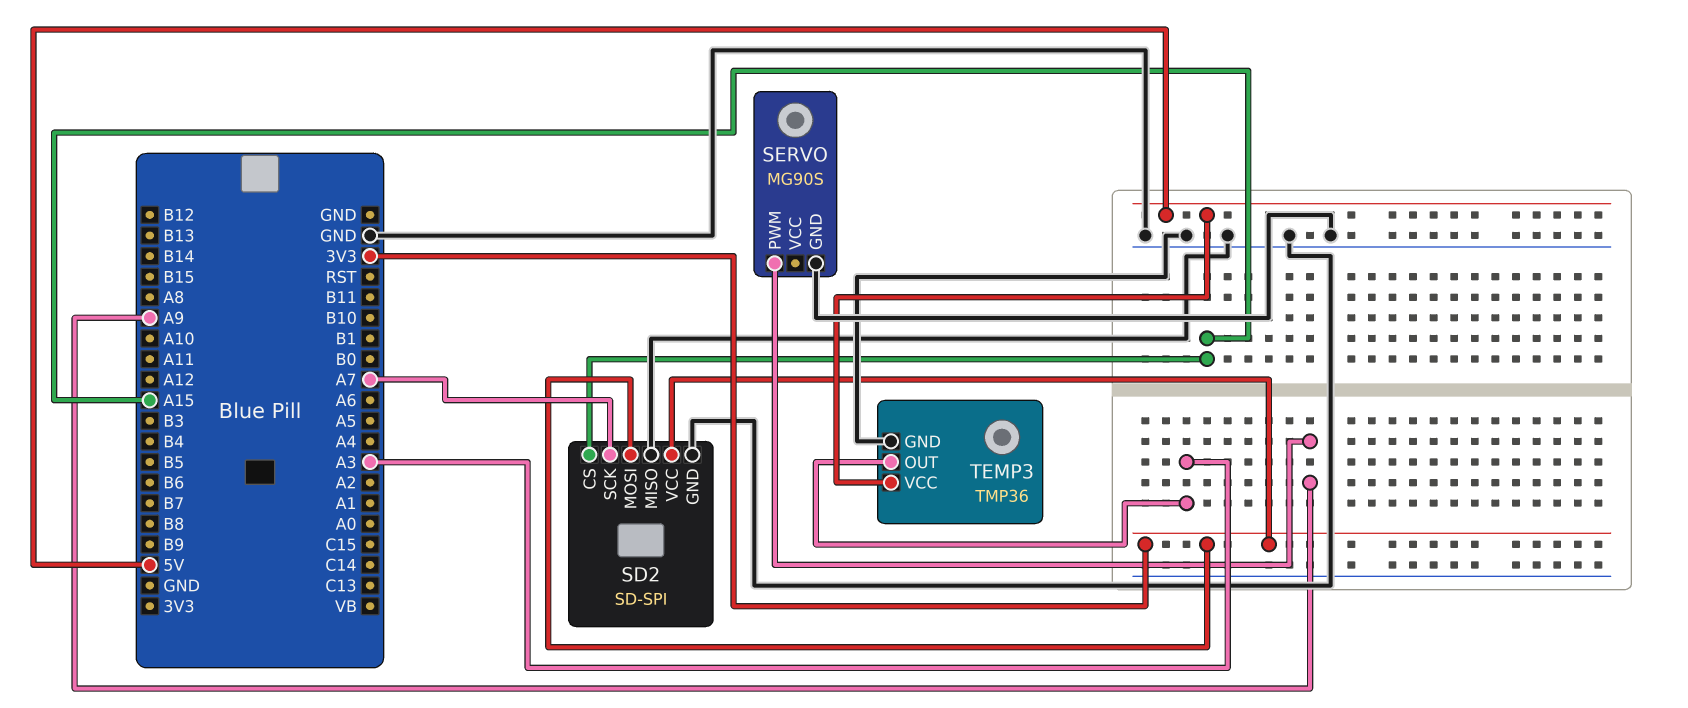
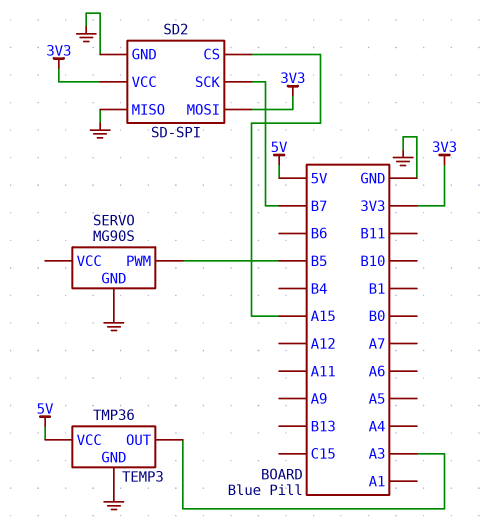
SD2 pin SCK: A7 -> B7
SERVO pin PWM: A9 -> B5

